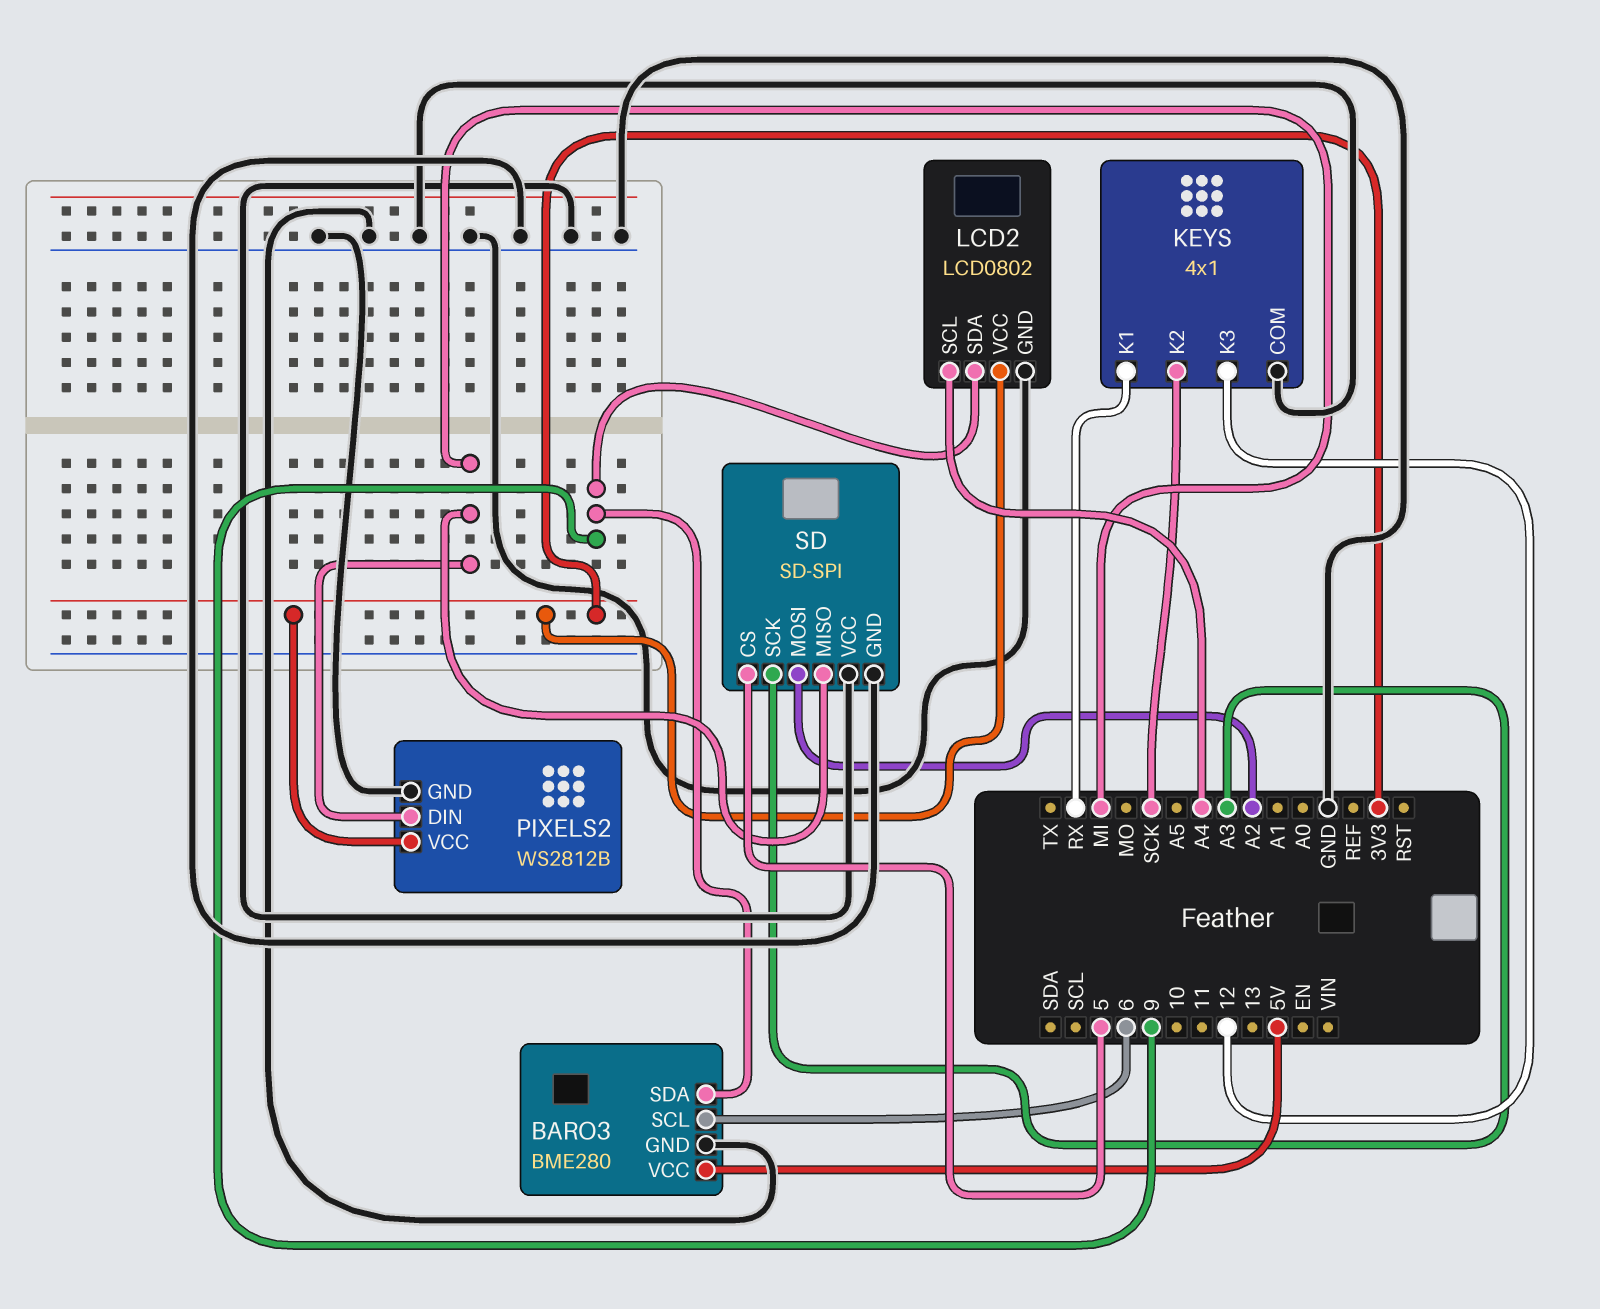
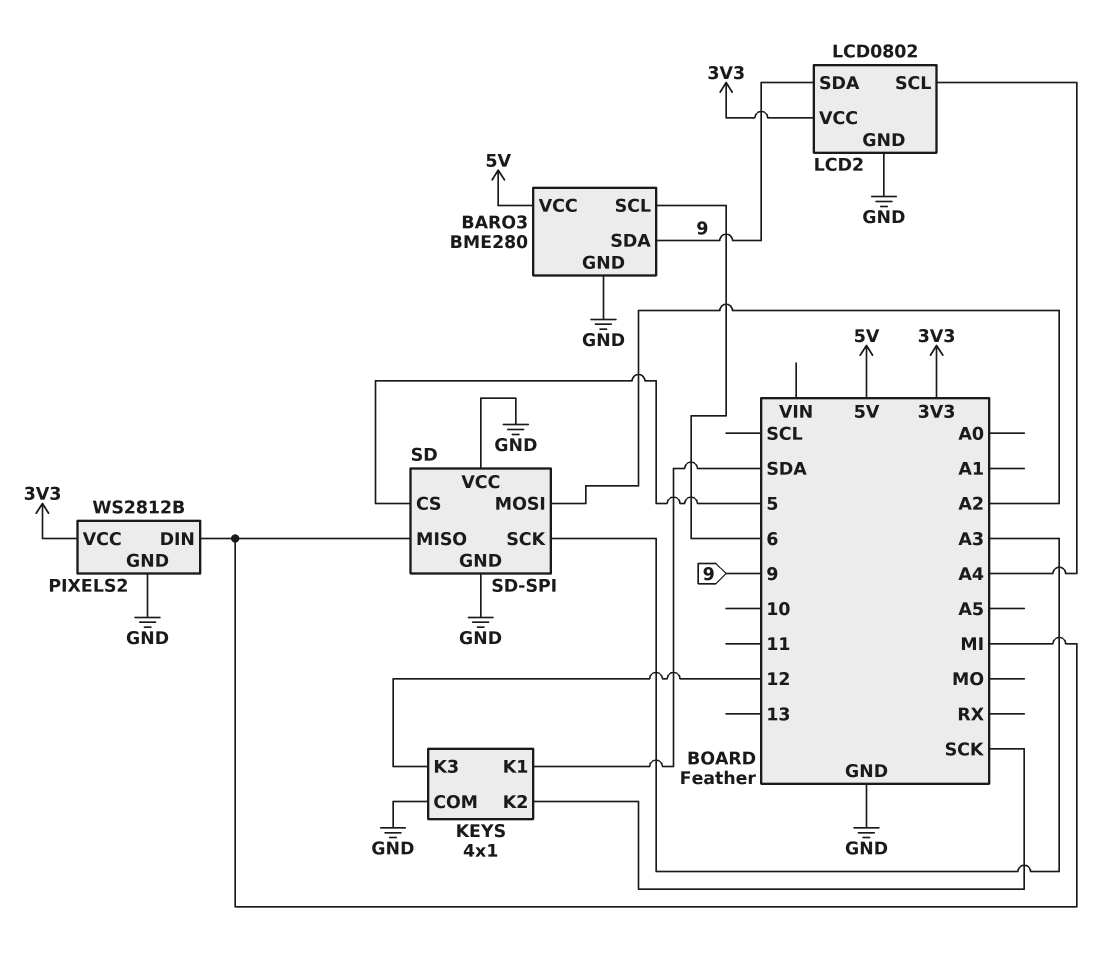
KEYS pin K1: RX -> SDA

